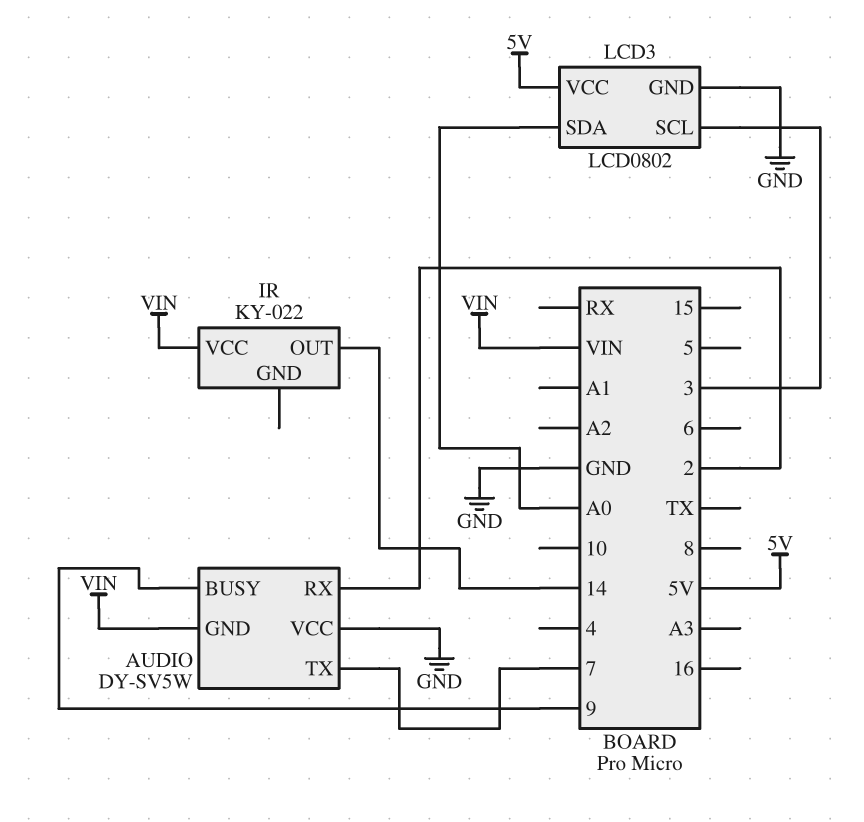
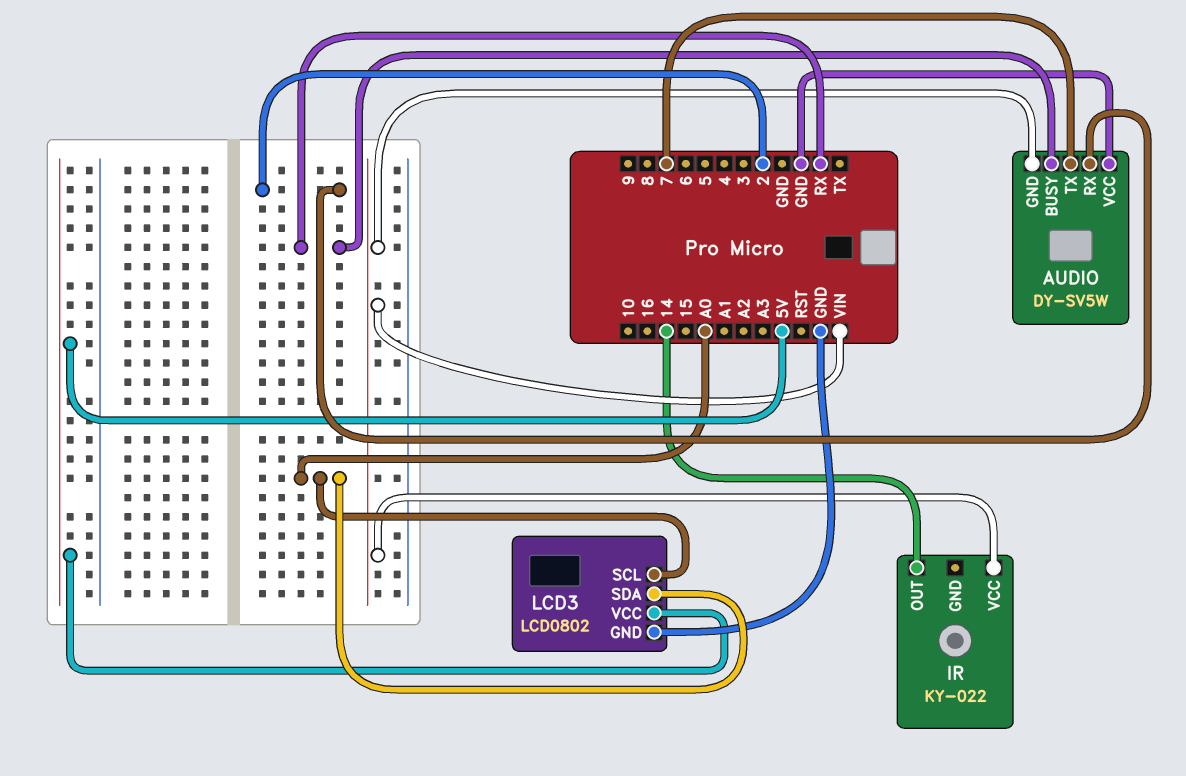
AUDIO pin BUSY: 9 -> RX
LCD3 pin SCL: 3 -> A0

